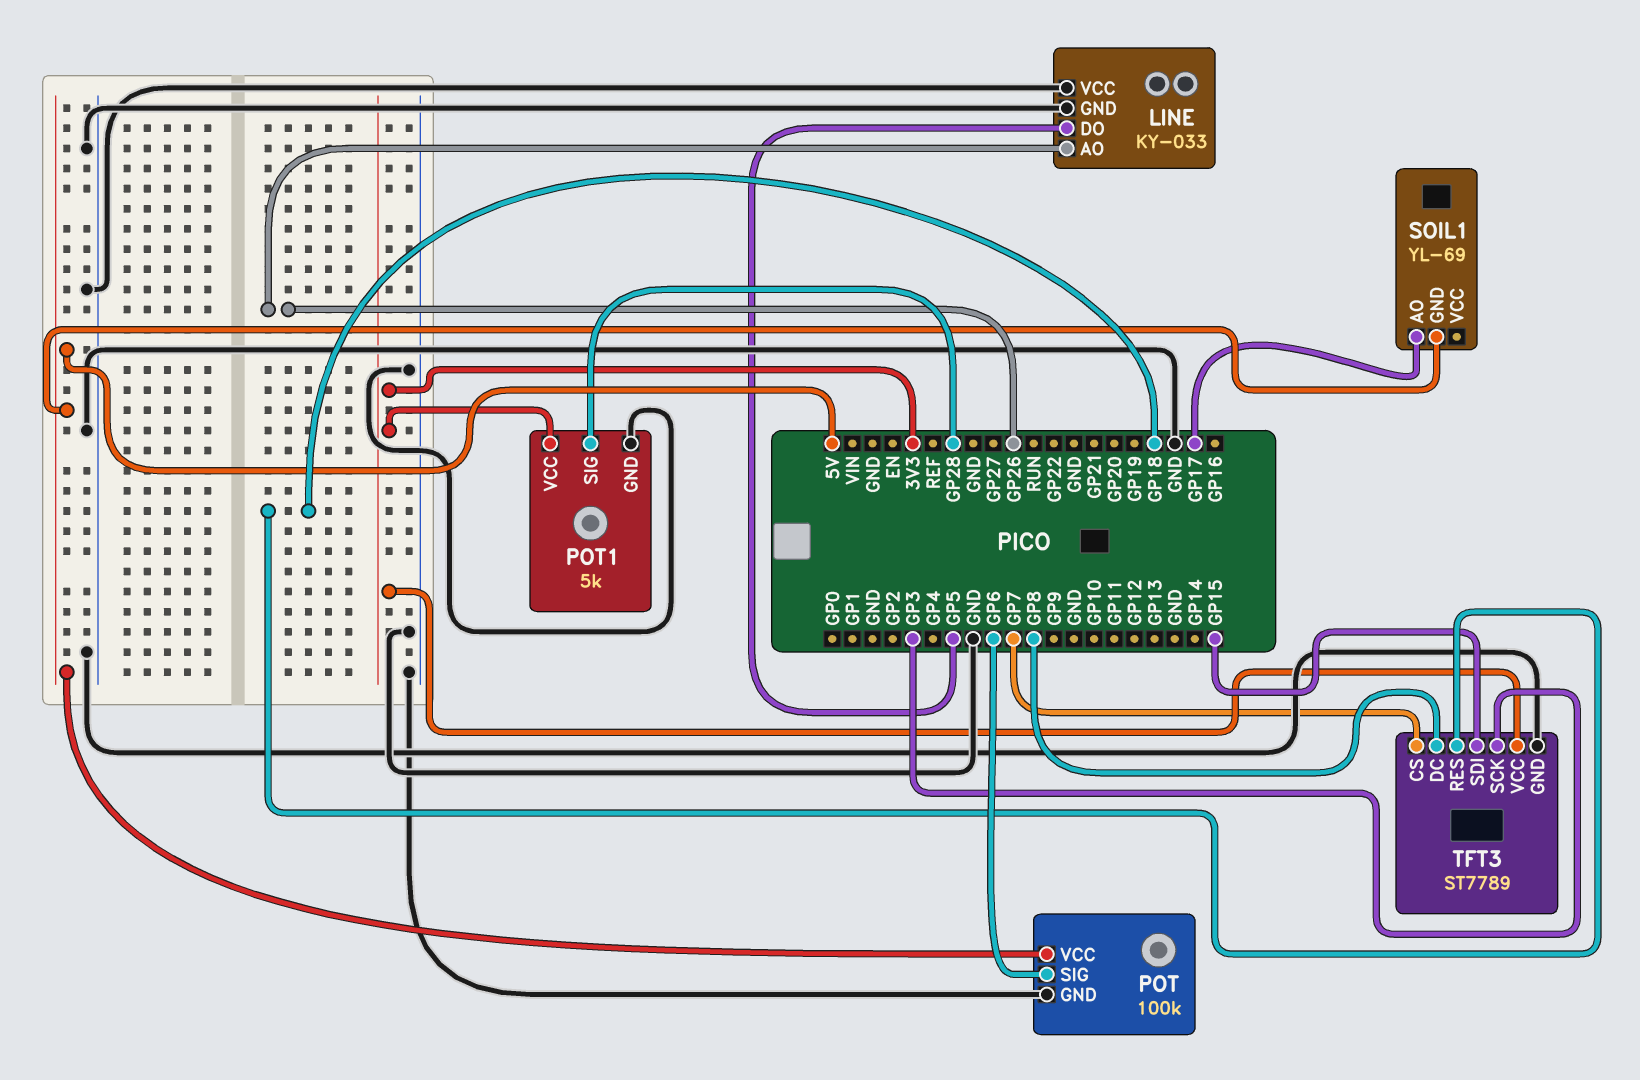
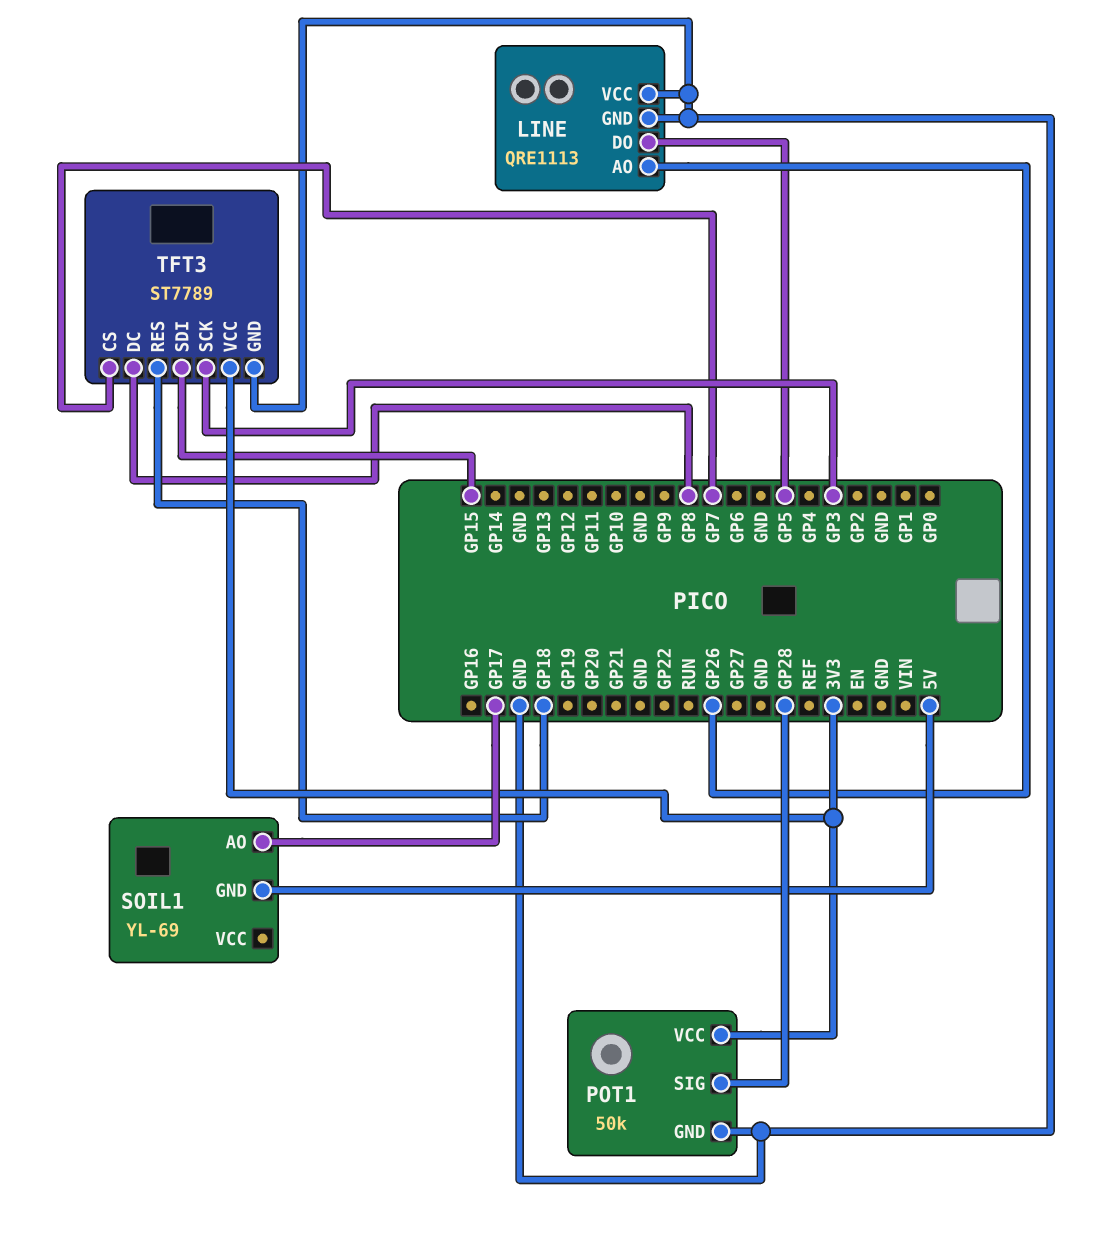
LINE: KY-033 -> QRE1113
POT: 100k -> none
POT pin GND: GND -> none
POT pin SIG: GP6 -> none
POT pin VCC: 5V -> none
POT1: 5k -> 50k

